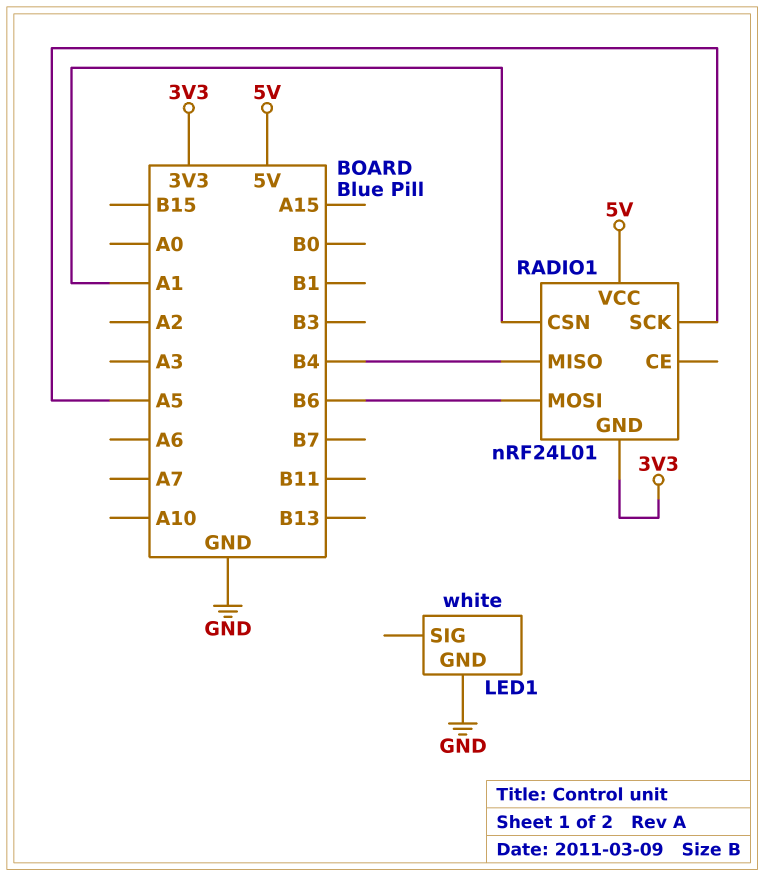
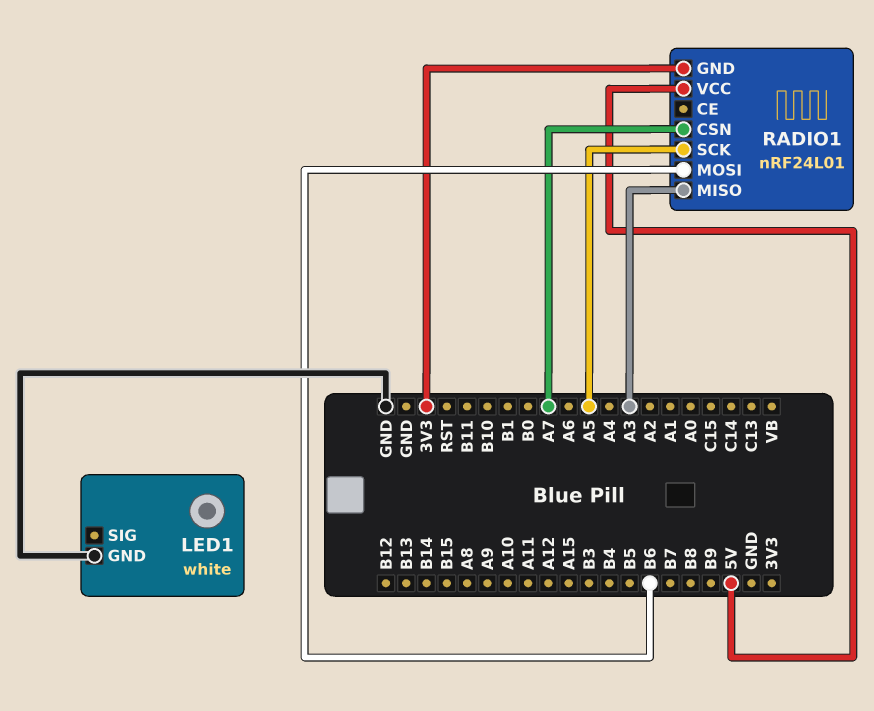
RADIO1 pin CSN: A1 -> A7
RADIO1 pin MISO: B4 -> A3

